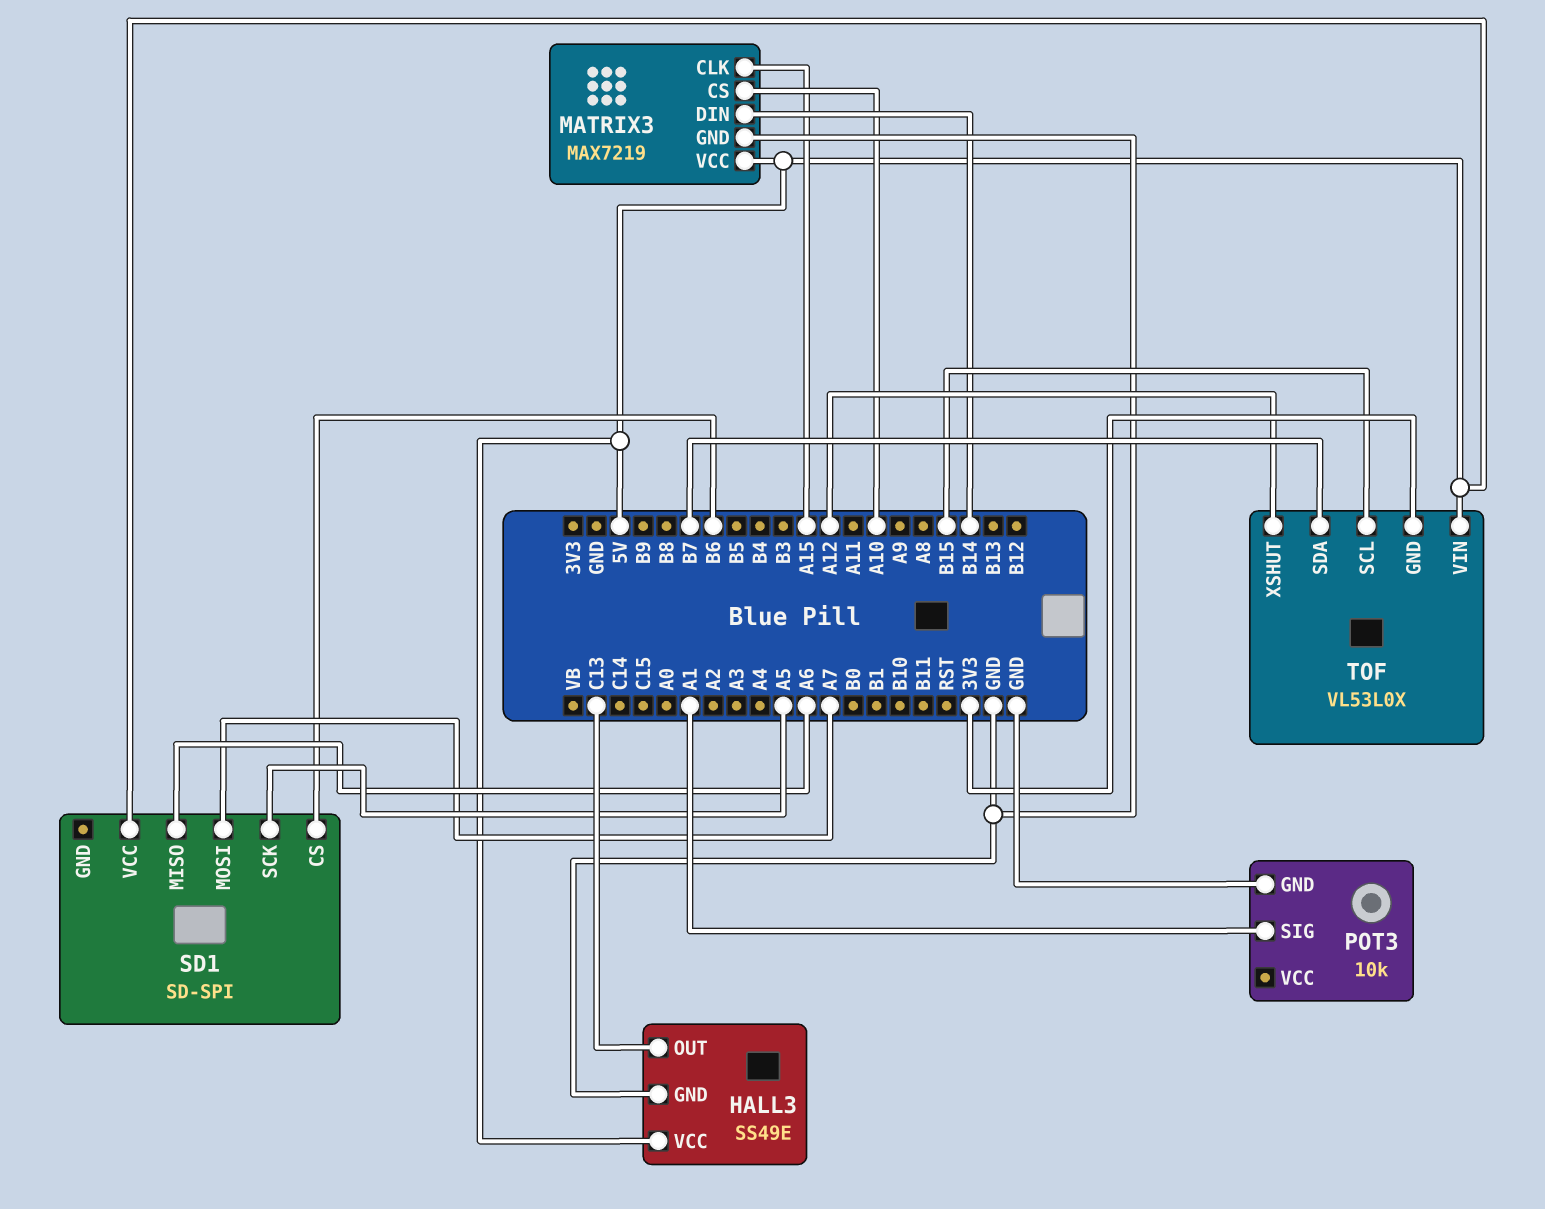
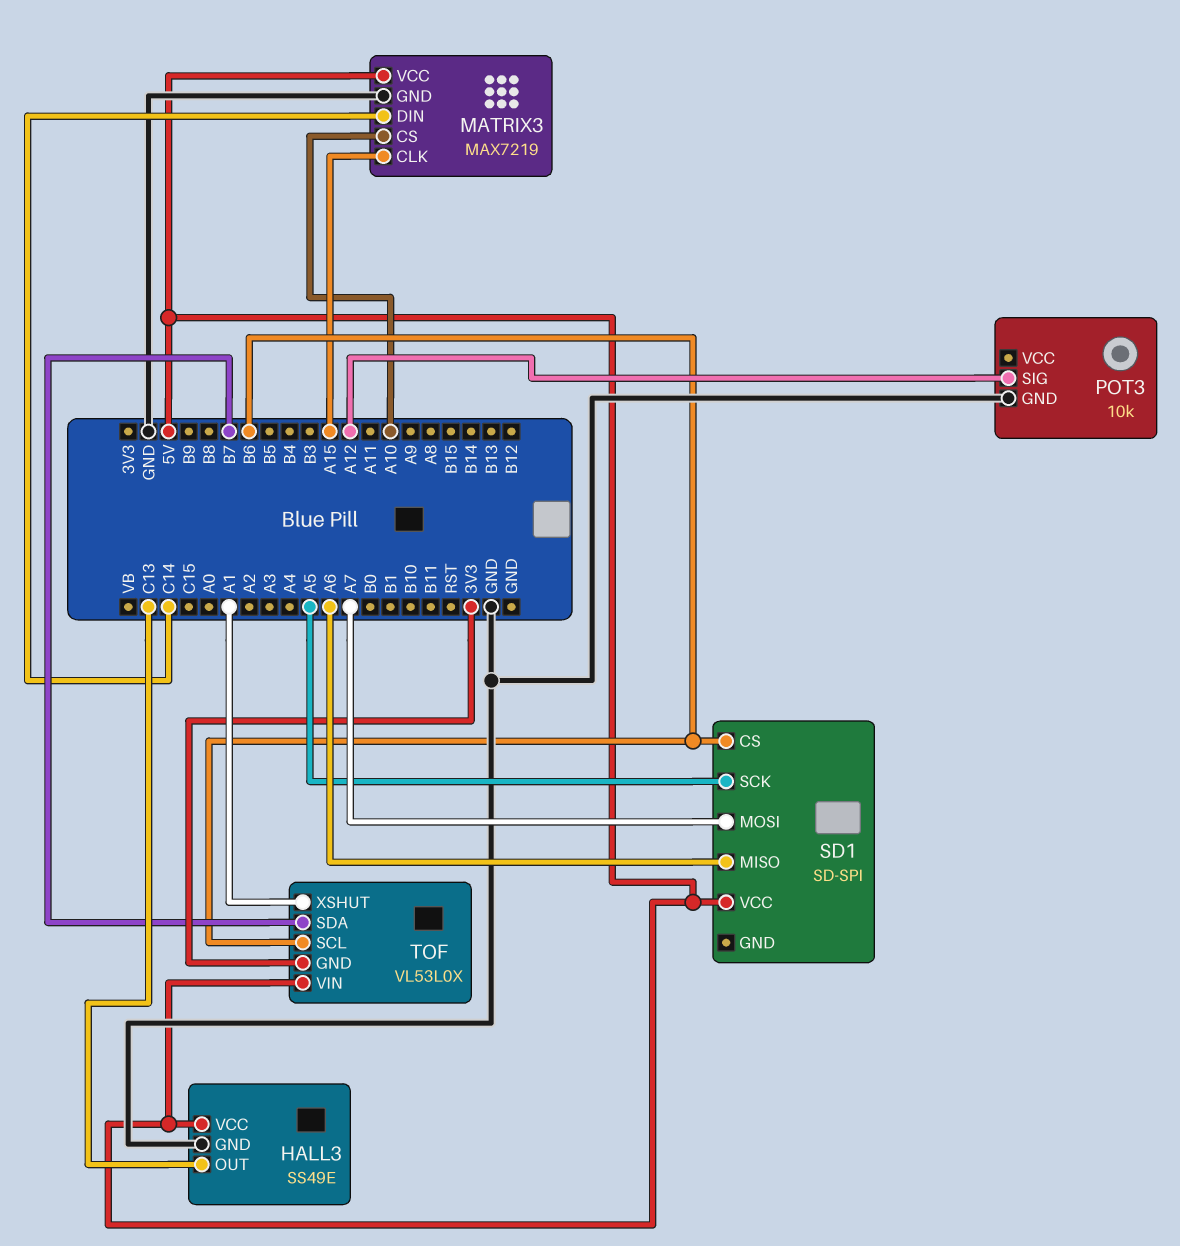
MATRIX3 pin DIN: B14 -> C14
POT3 pin SIG: A1 -> A12
TOF pin SCL: B15 -> B6
TOF pin XSHUT: A12 -> A1

